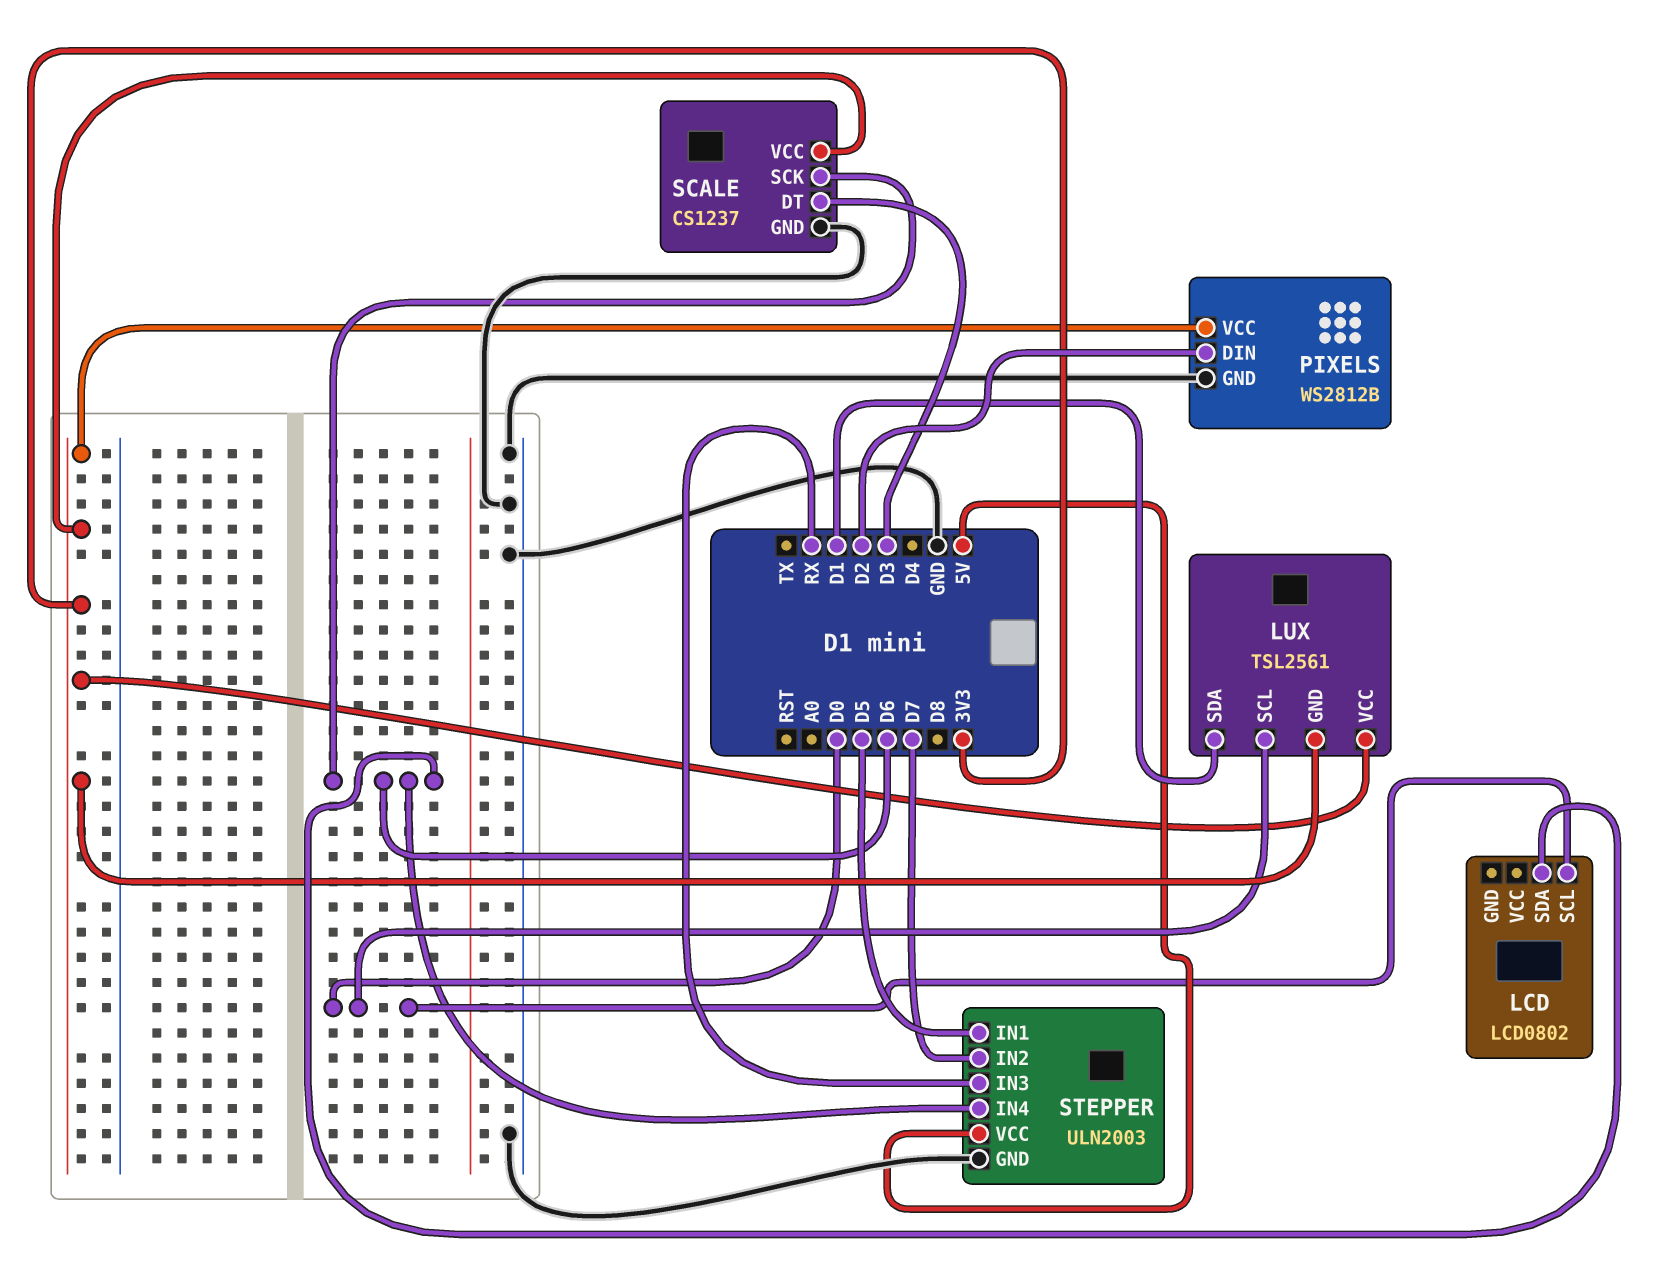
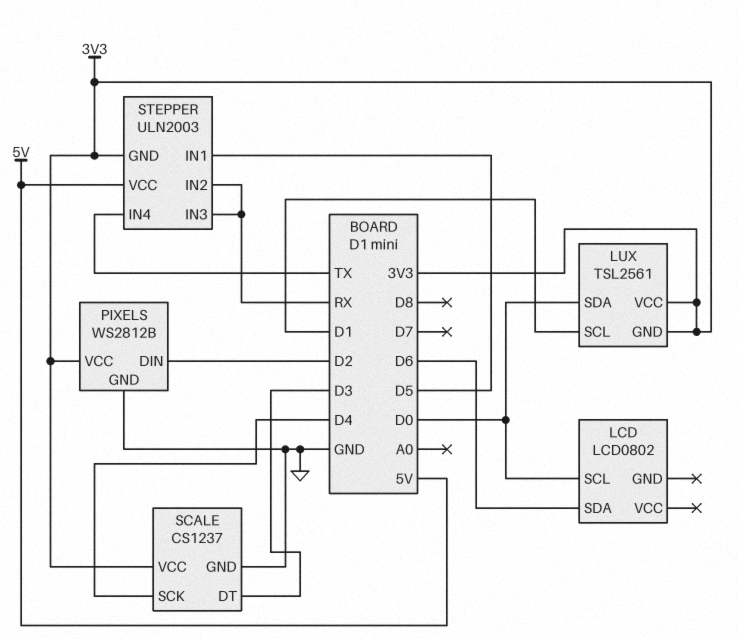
LUX pin SCL: D0 -> D1
LUX pin SDA: D1 -> D0
SCALE pin SCK: D6 -> D4
STEPPER pin GND: GND -> 3V3
STEPPER pin IN2: D7 -> RX
STEPPER pin IN4: D6 -> TX

